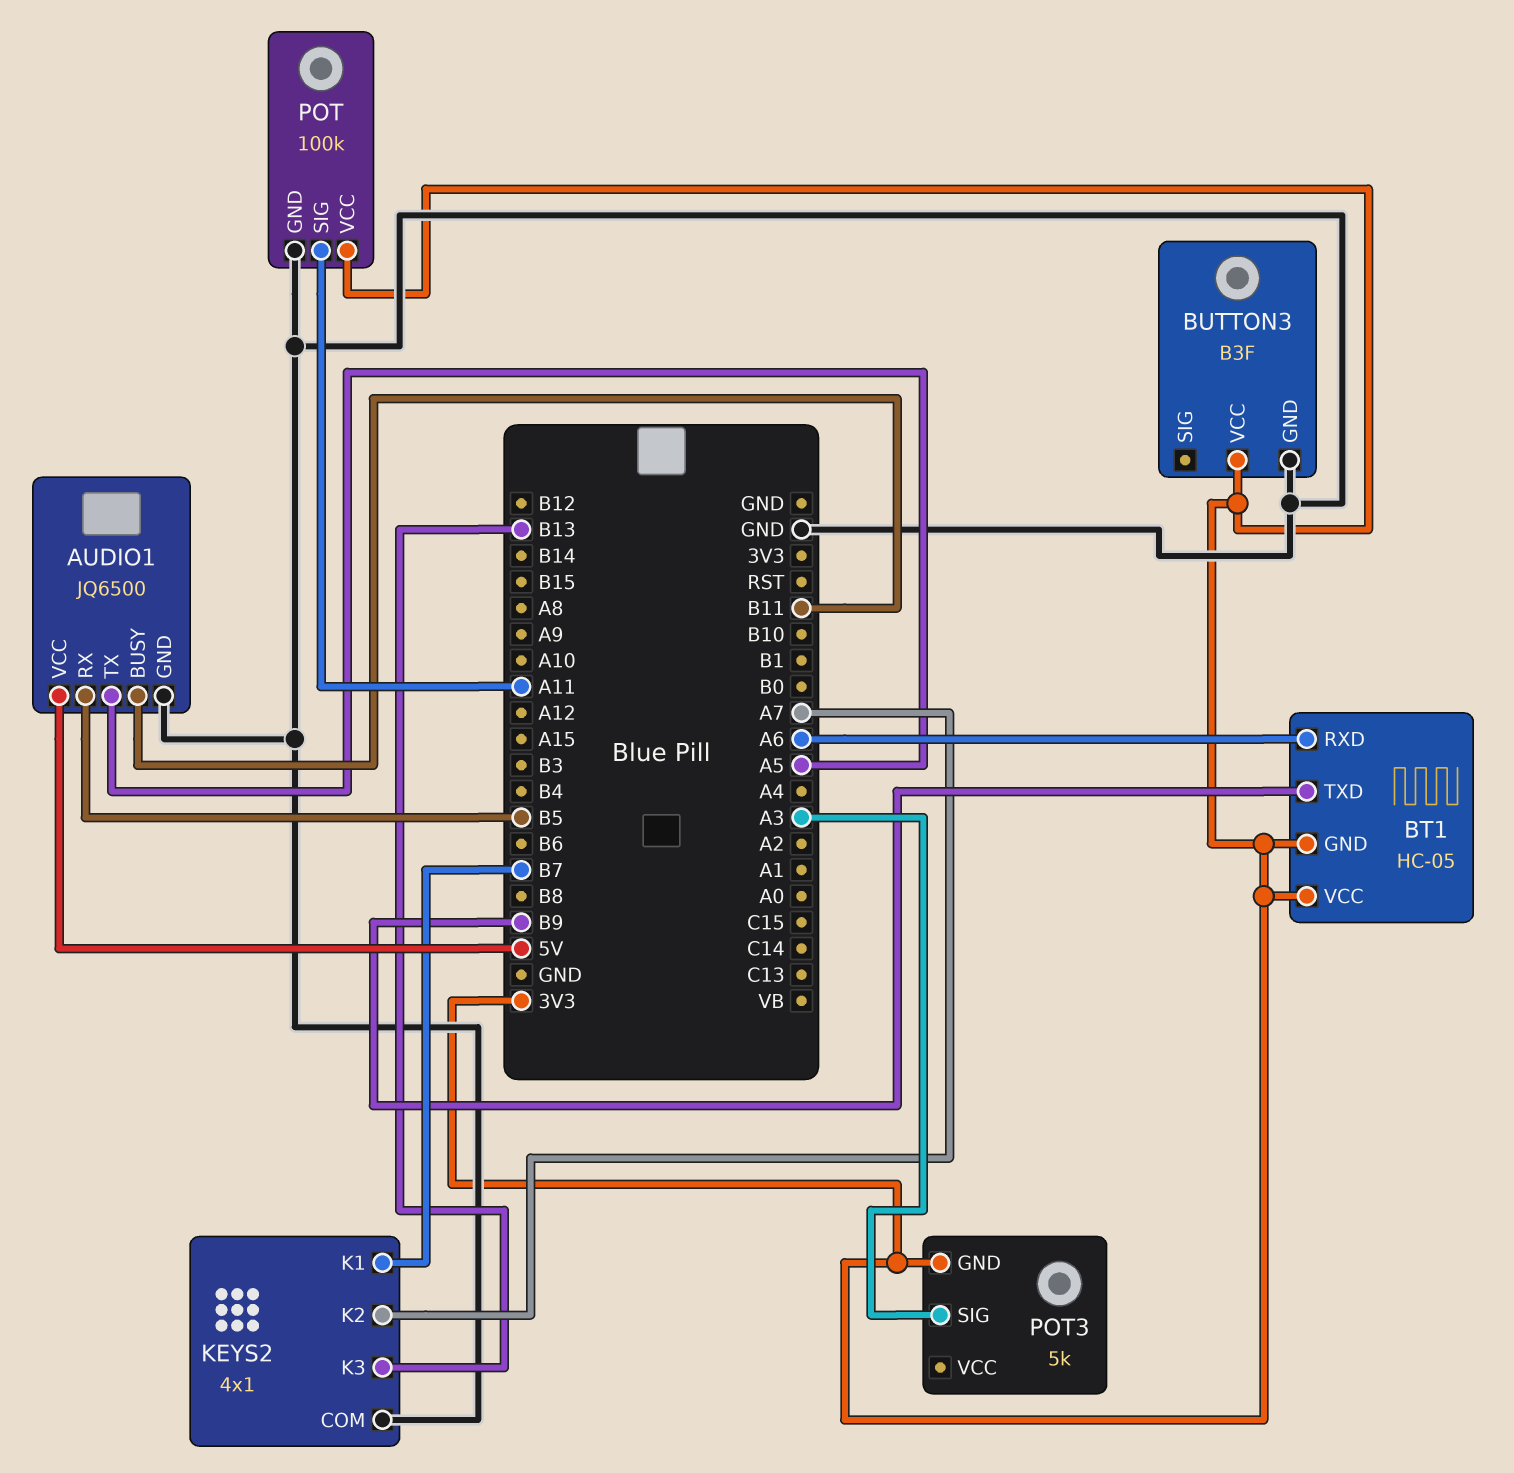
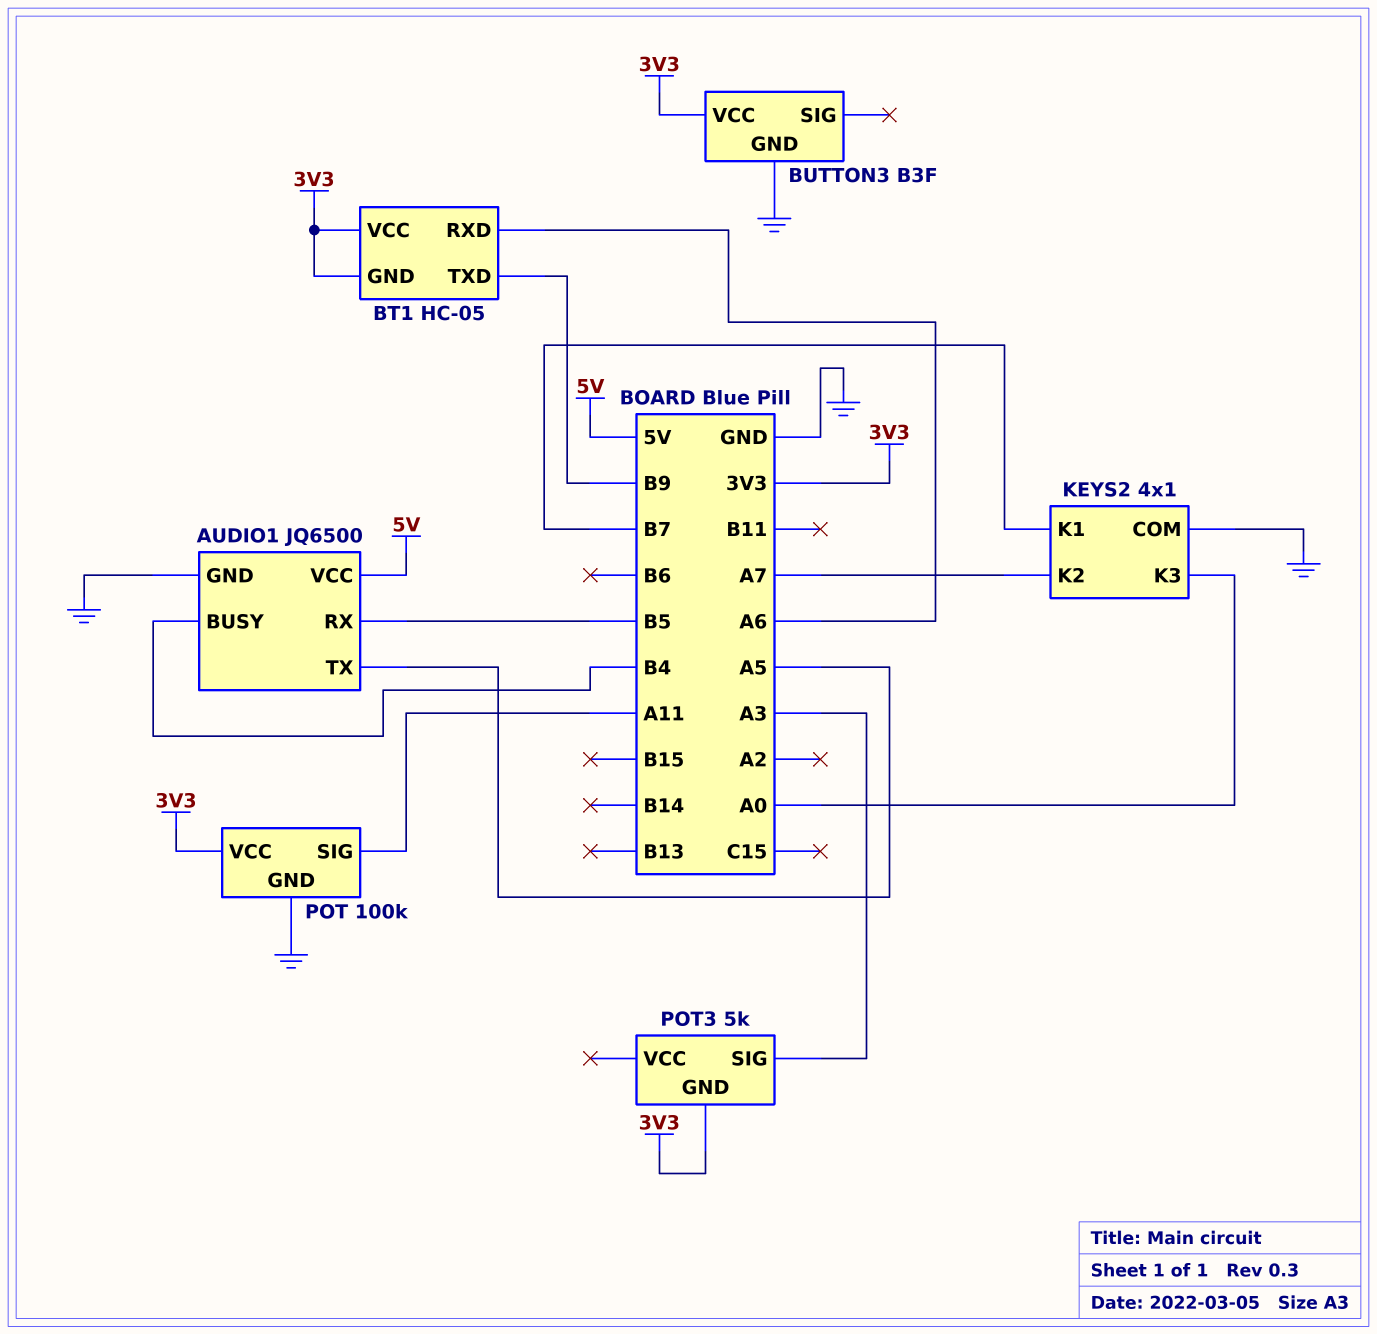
AUDIO1 pin BUSY: B11 -> B4
KEYS2 pin K3: B13 -> A0

